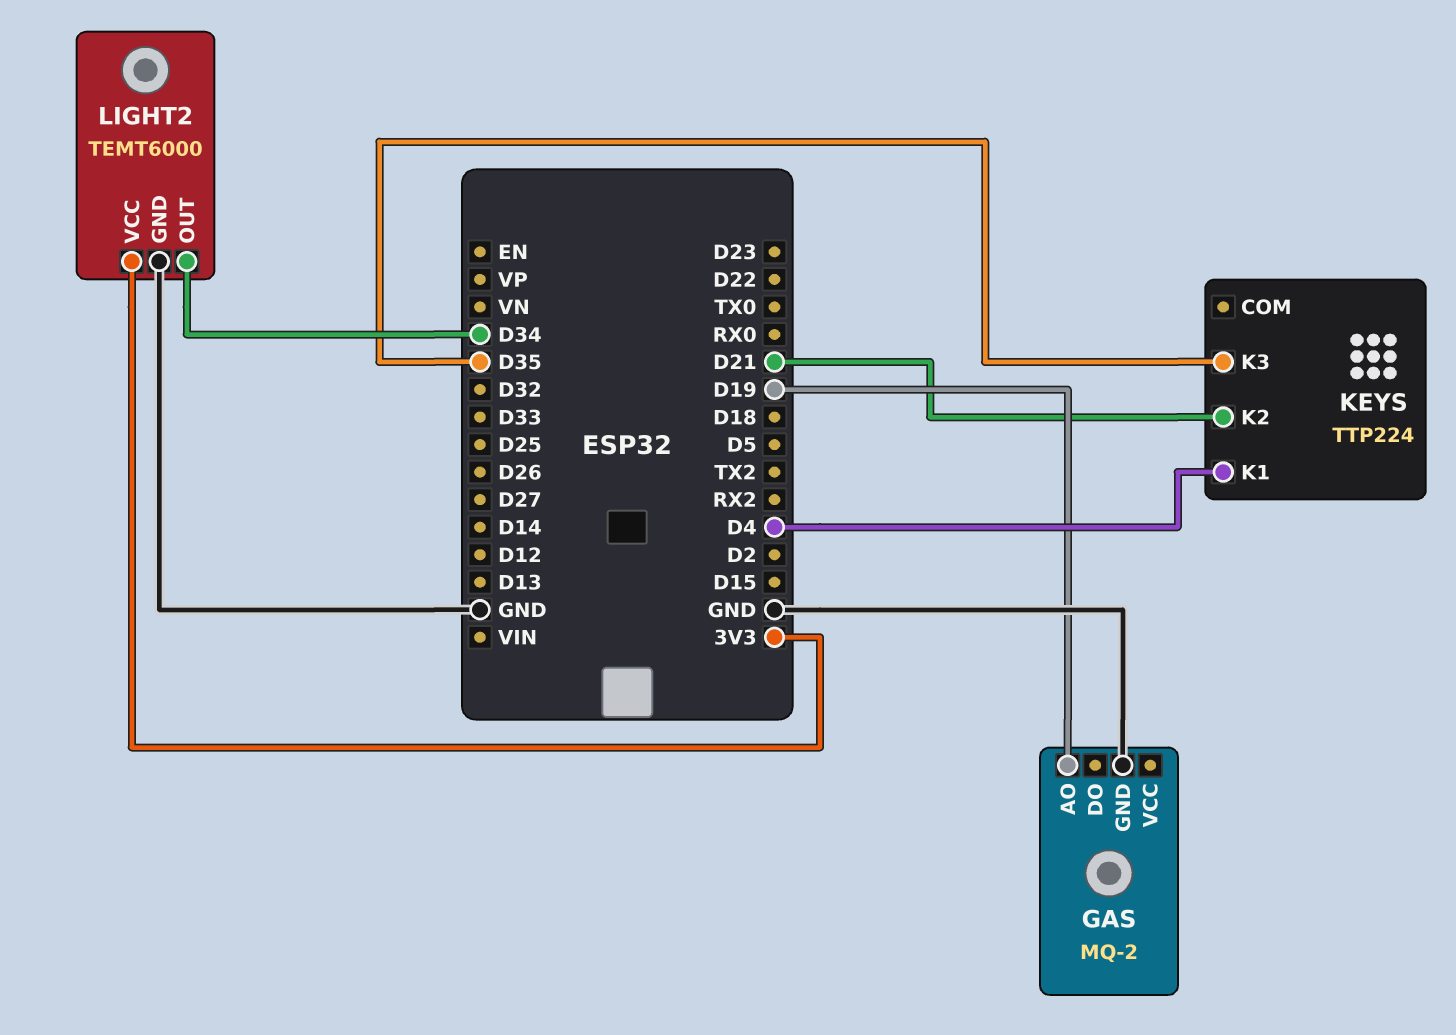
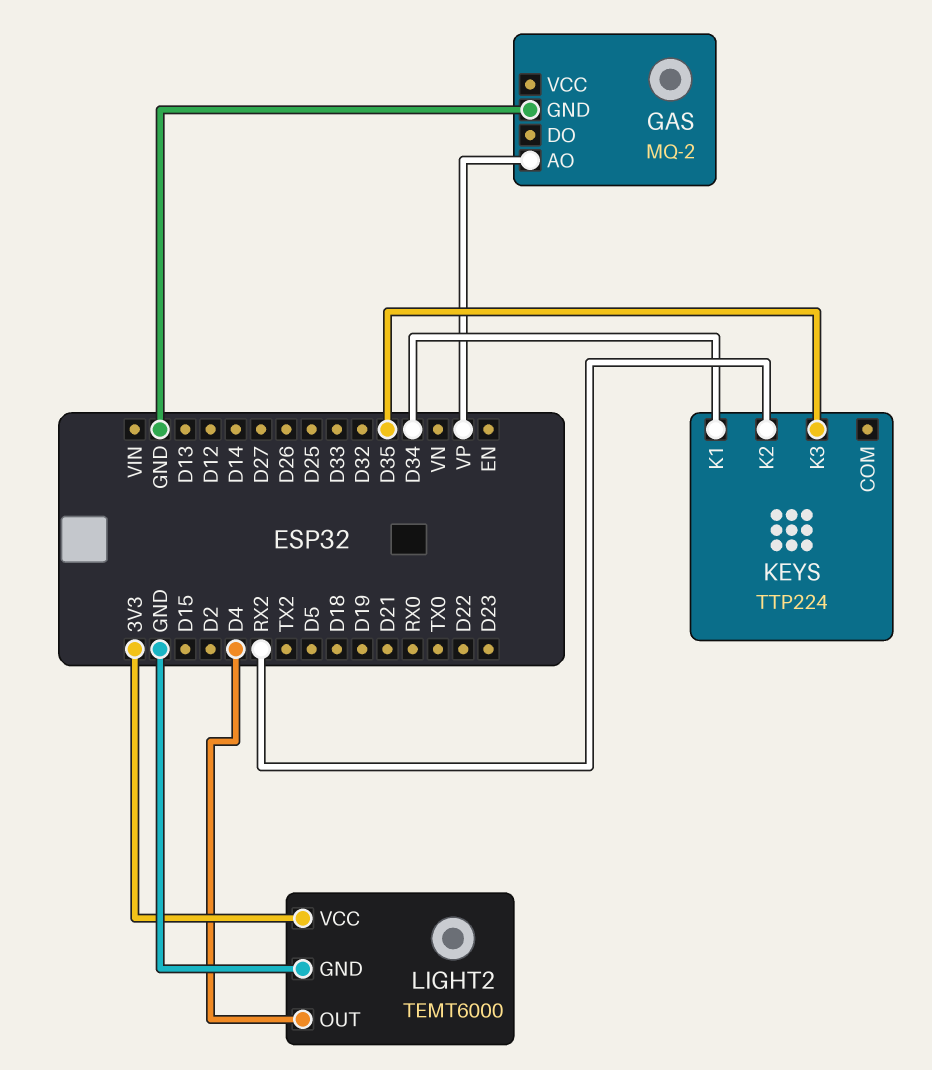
GAS pin AO: D19 -> VP
KEYS pin K1: D4 -> D34
KEYS pin K2: D21 -> RX2
LIGHT2 pin OUT: D34 -> D4

